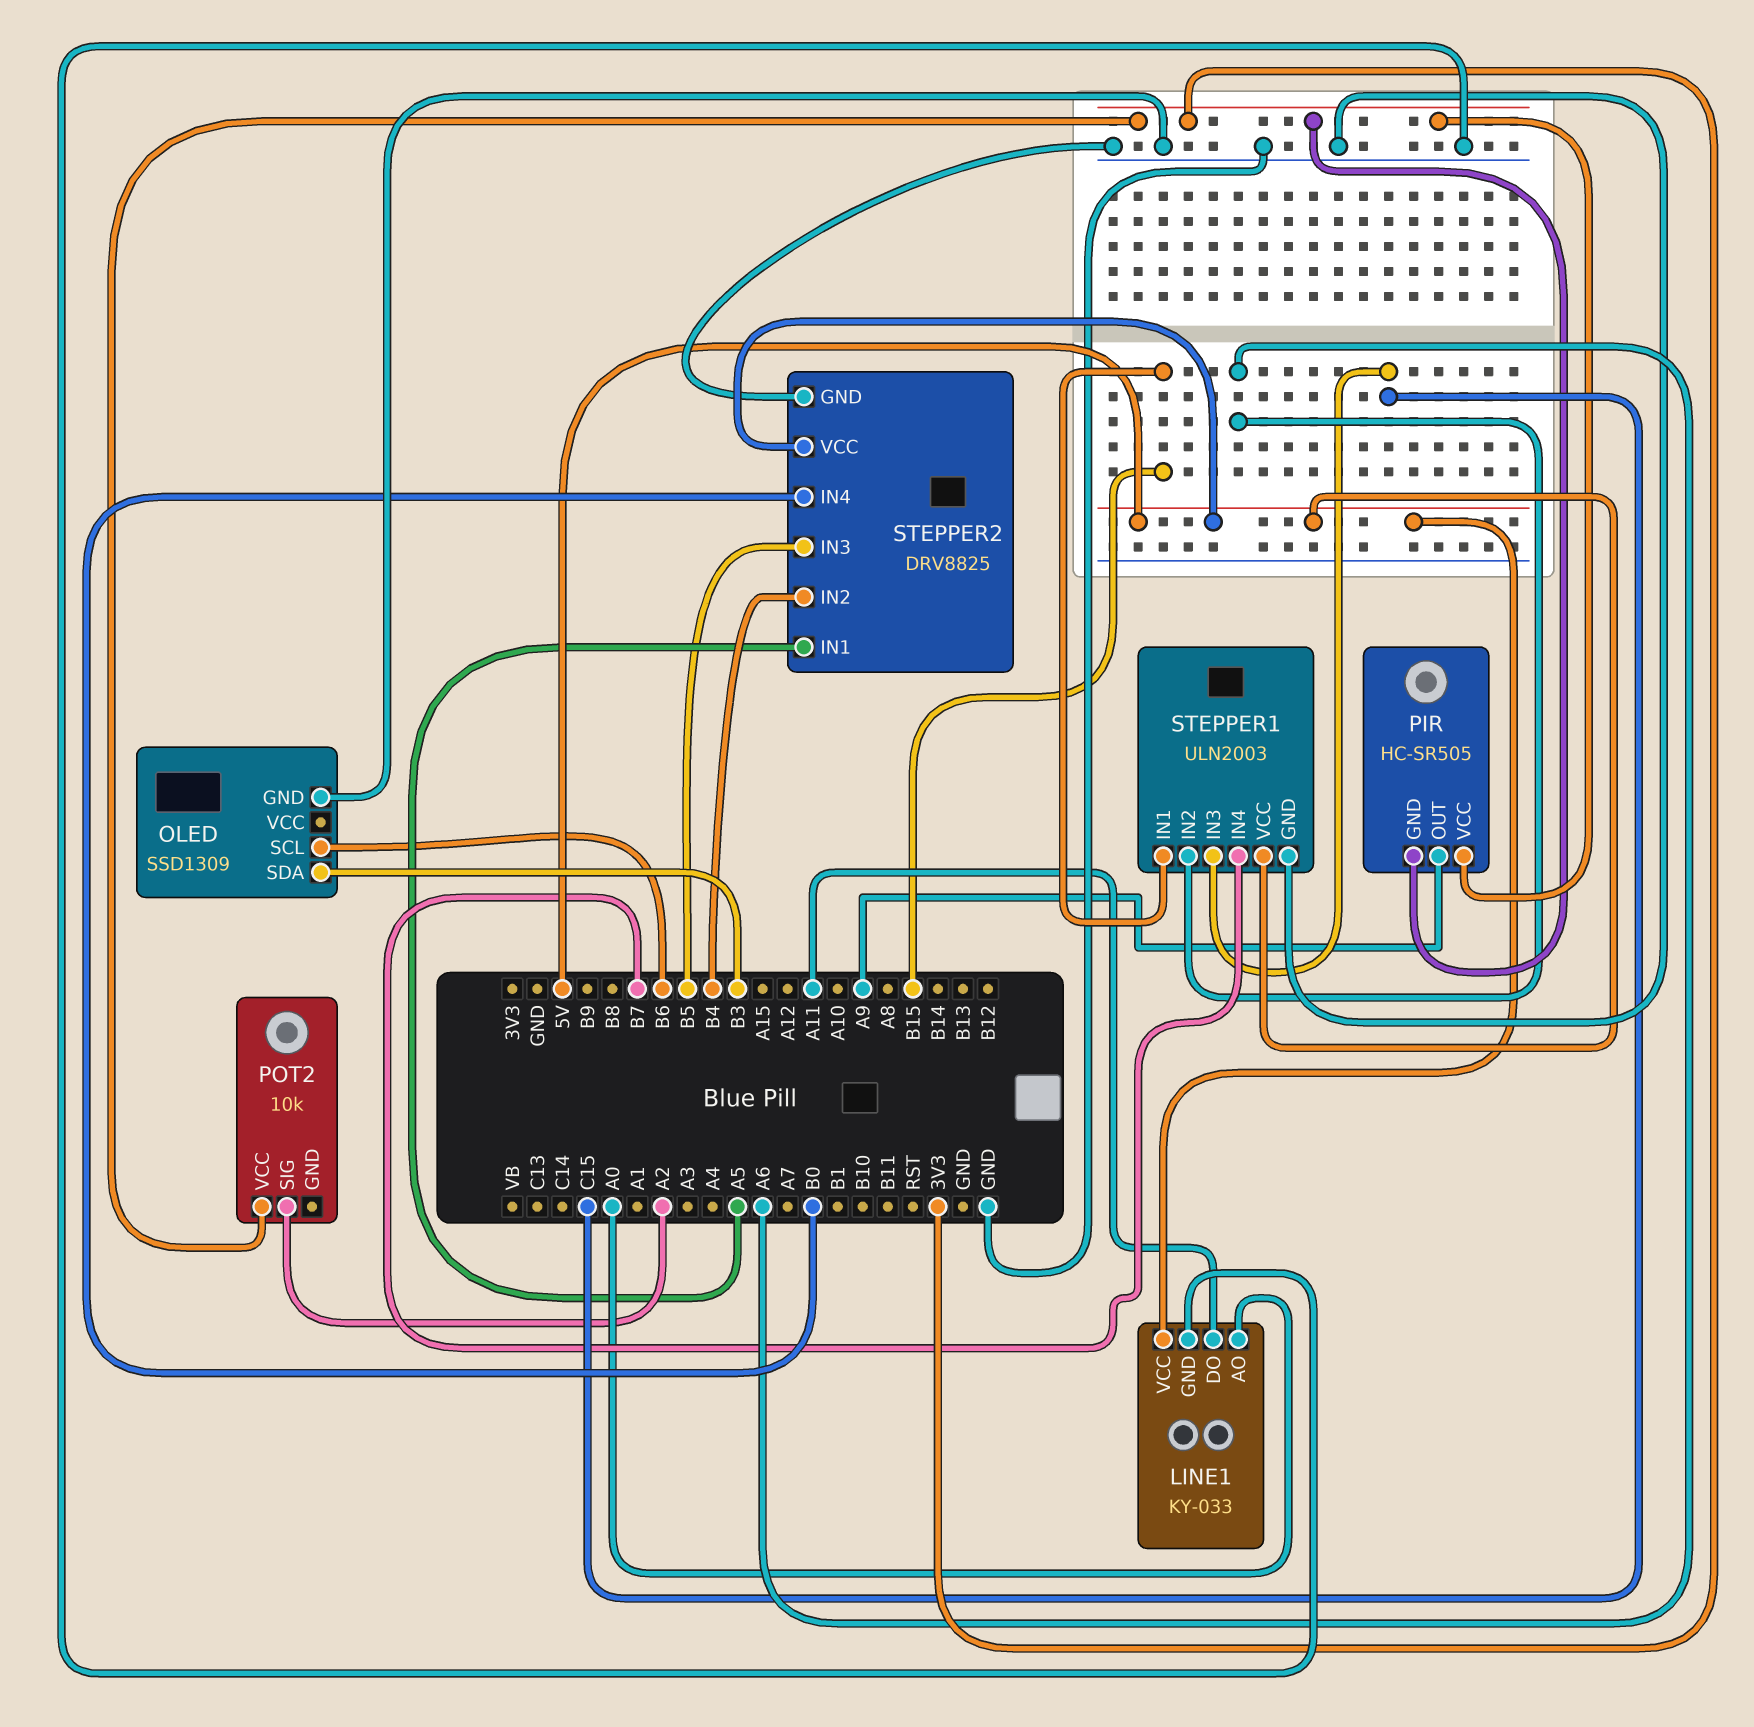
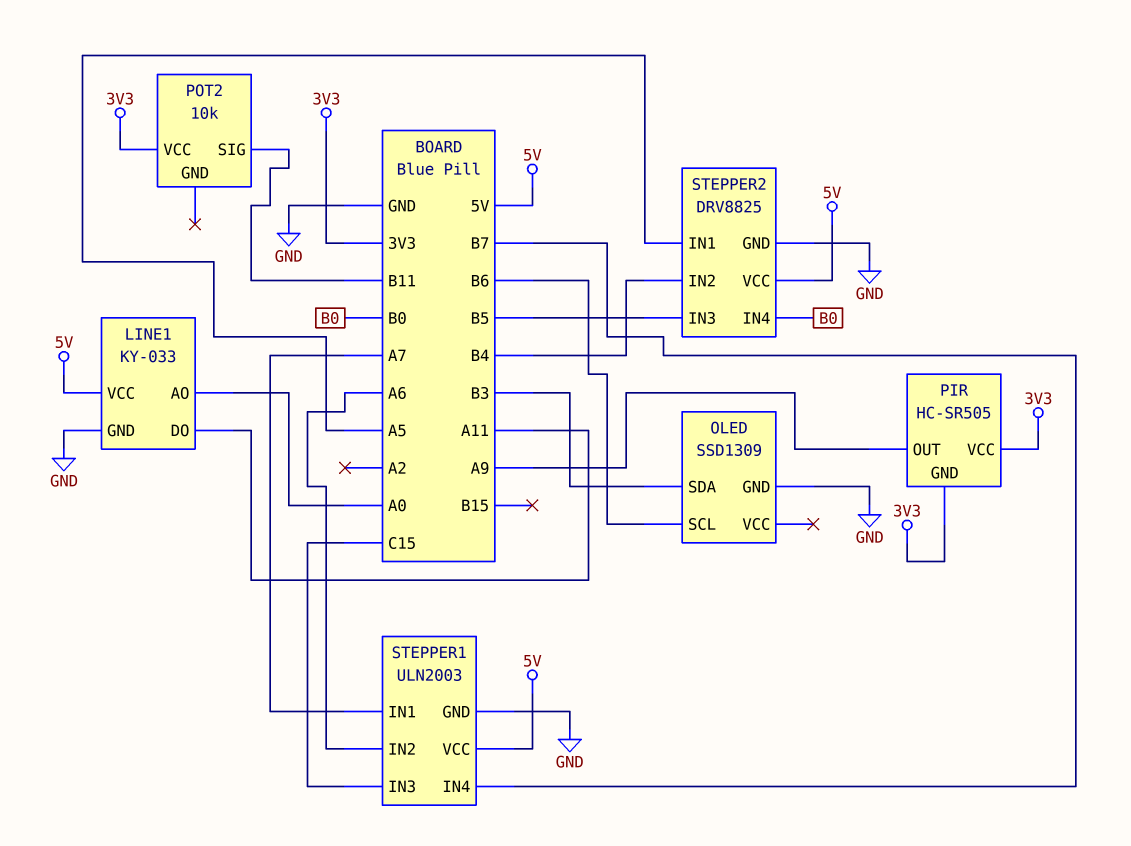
POT2 pin SIG: A2 -> B11
STEPPER1 pin IN1: B15 -> A7

